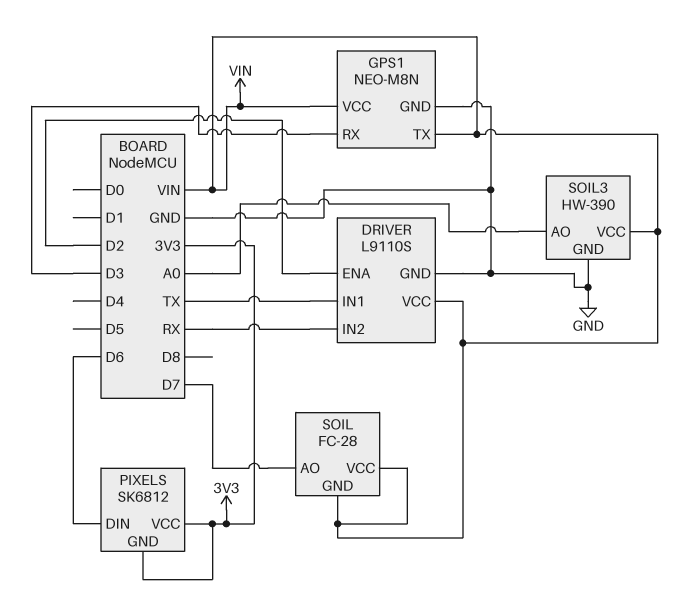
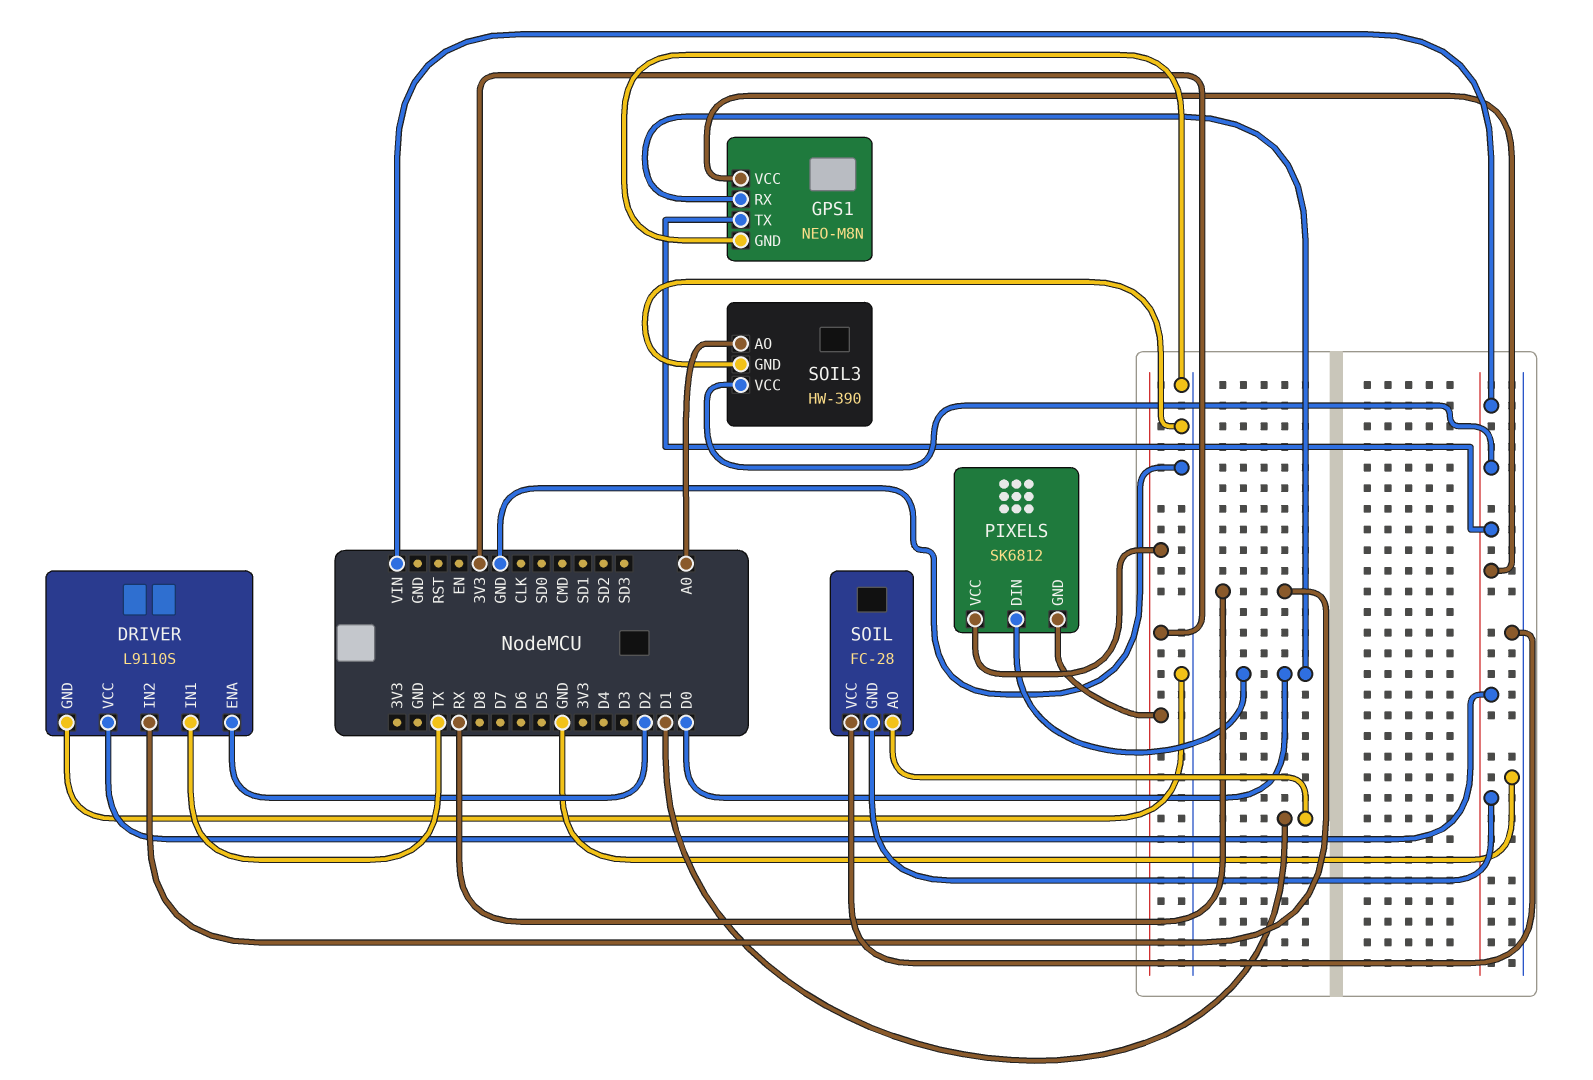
GPS1 pin RX: D3 -> D0
PIXELS pin DIN: D6 -> D0
SOIL pin AO: D7 -> D1
SOIL pin VCC: VIN -> GND

